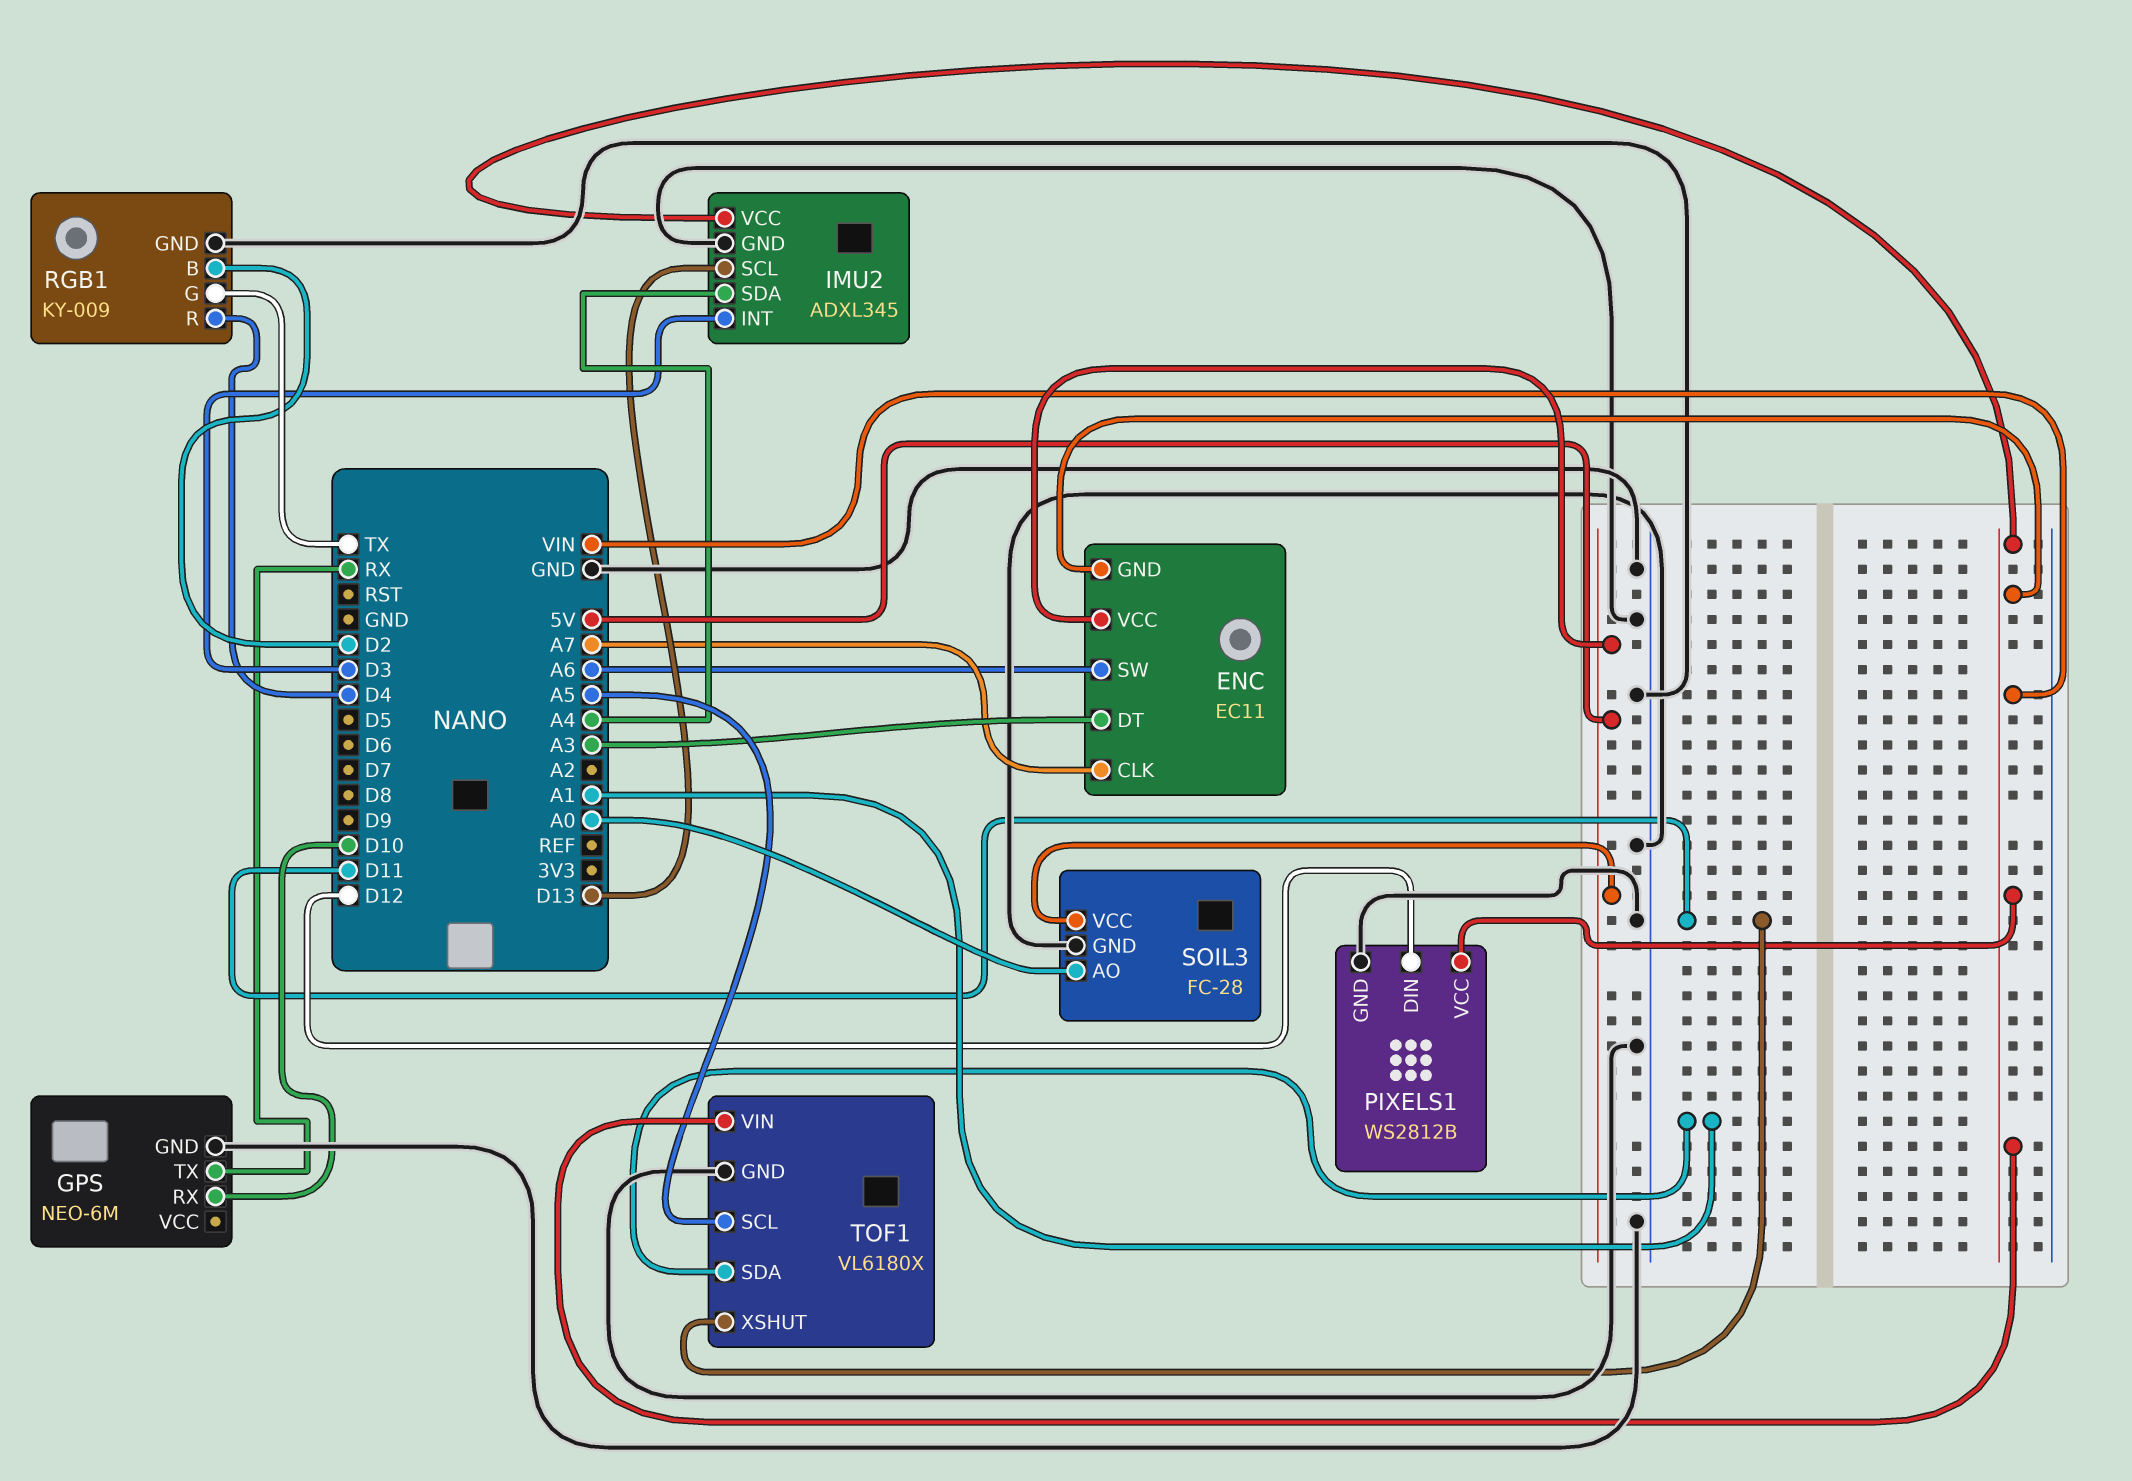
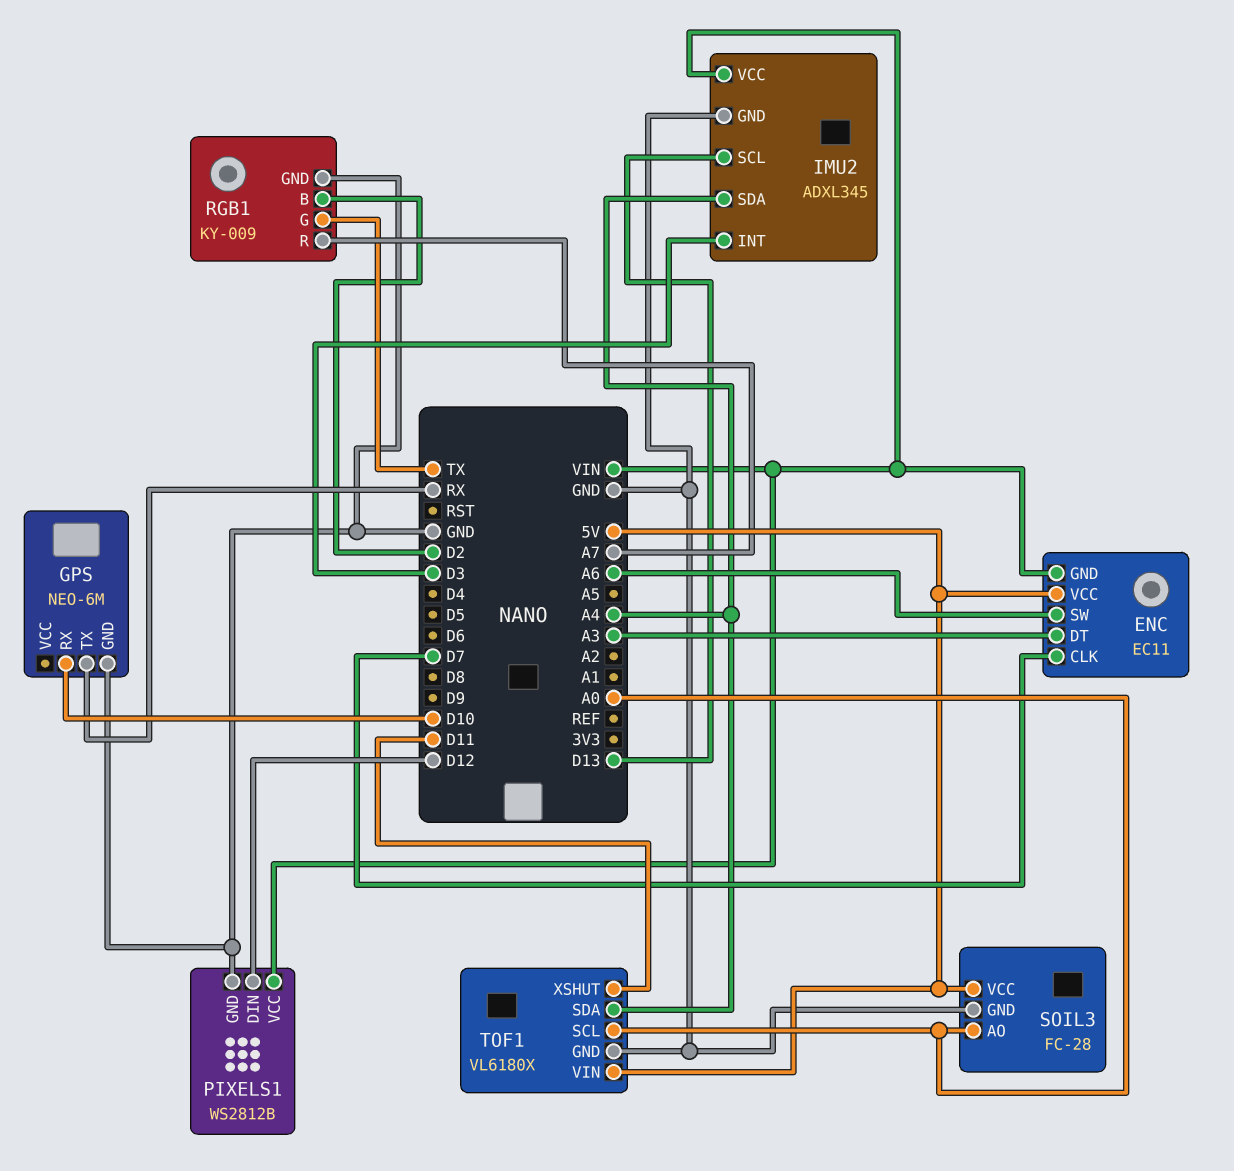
ENC pin CLK: A7 -> D7
RGB1 pin R: D4 -> A7
TOF1 pin SCL: A5 -> A0
TOF1 pin SDA: A1 -> A4
TOF1 pin VIN: VIN -> 5V

